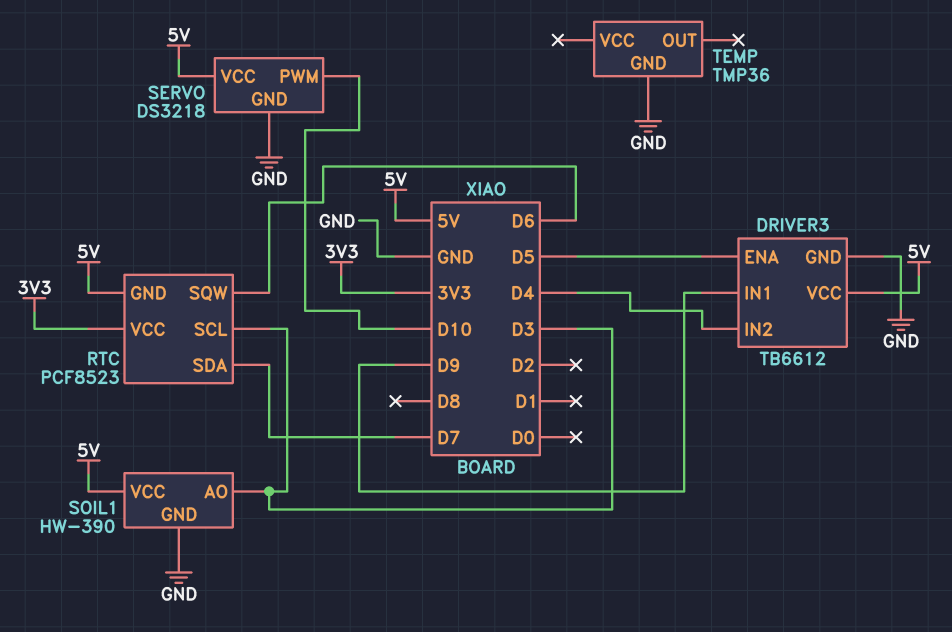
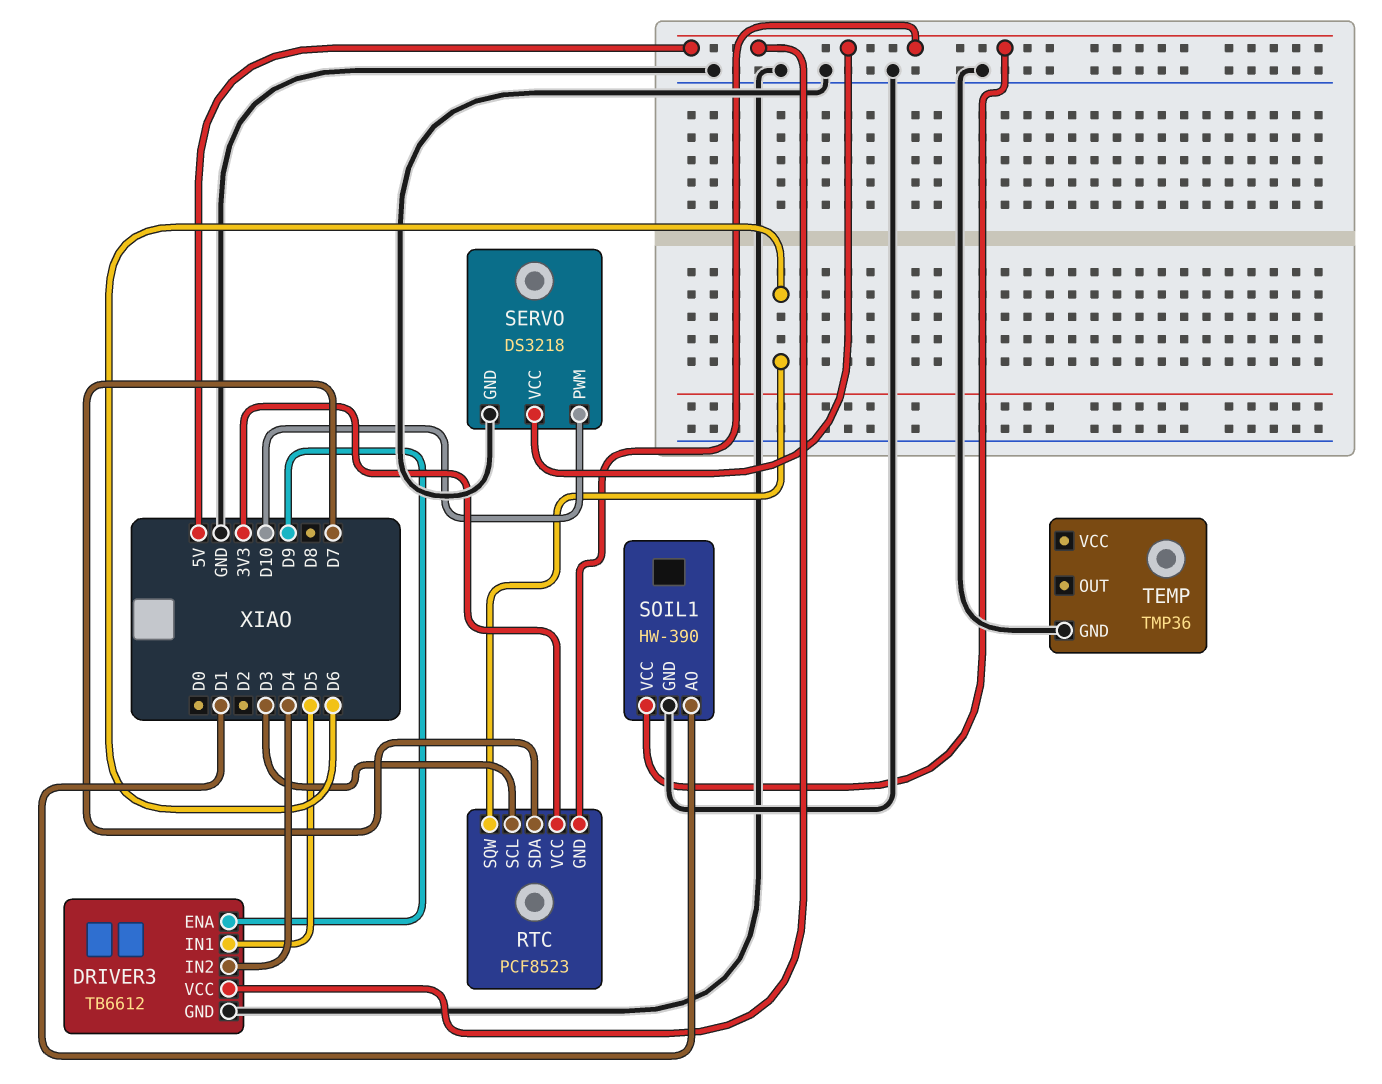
DRIVER3 pin ENA: D5 -> D9
DRIVER3 pin IN1: D9 -> D5
SOIL1 pin AO: D3 -> D1

